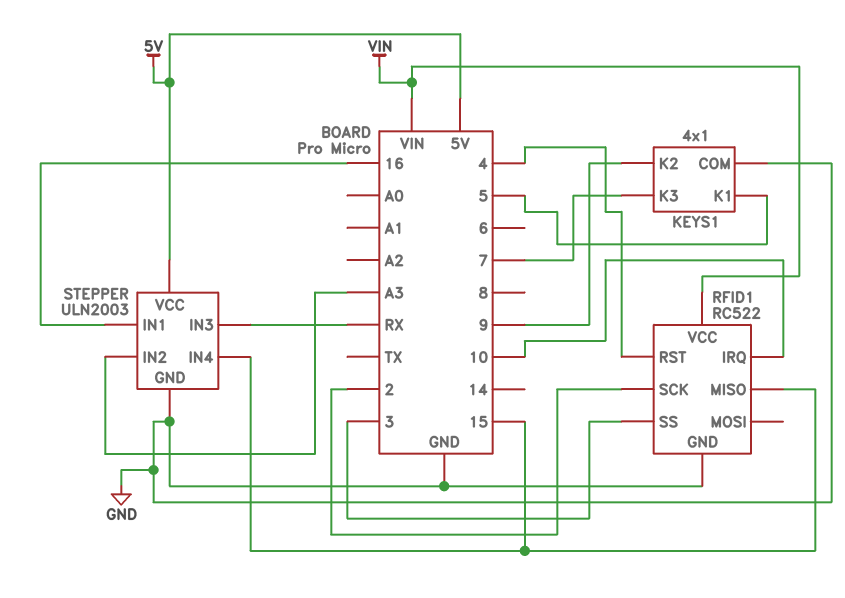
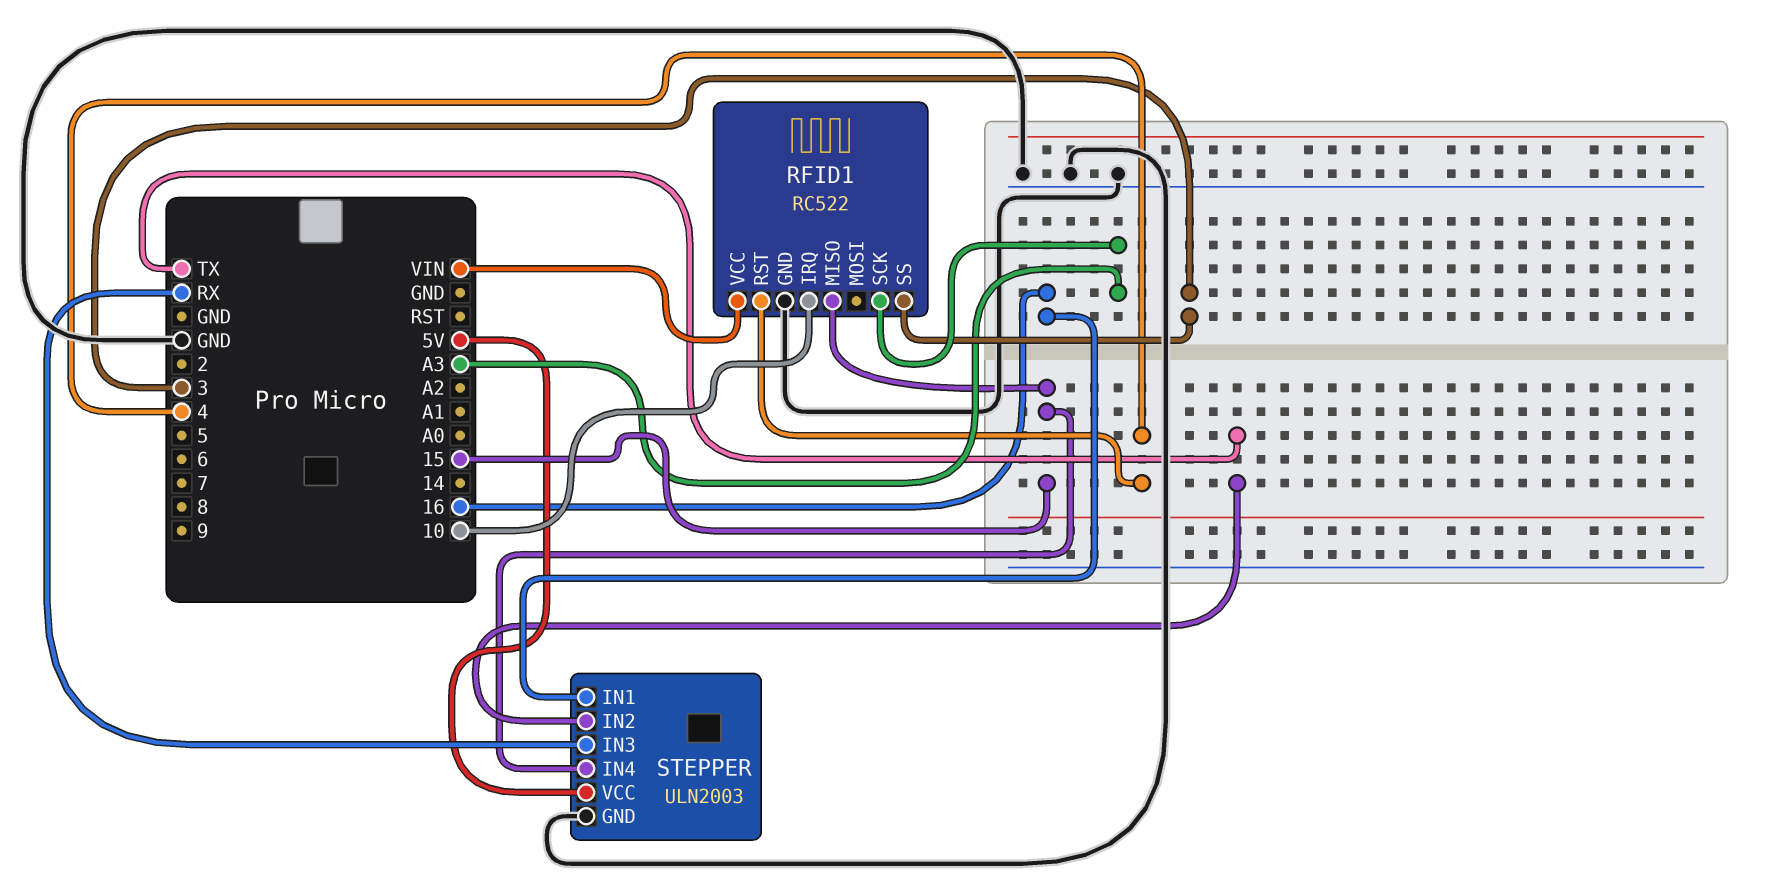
KEYS1: 4x1 -> none
KEYS1 pin COM: GND -> none
KEYS1 pin K1: 5 -> none
KEYS1 pin K2: 9 -> none
KEYS1 pin K3: 7 -> none
RFID1 pin SCK: 2 -> A3
STEPPER pin IN2: A3 -> TX

